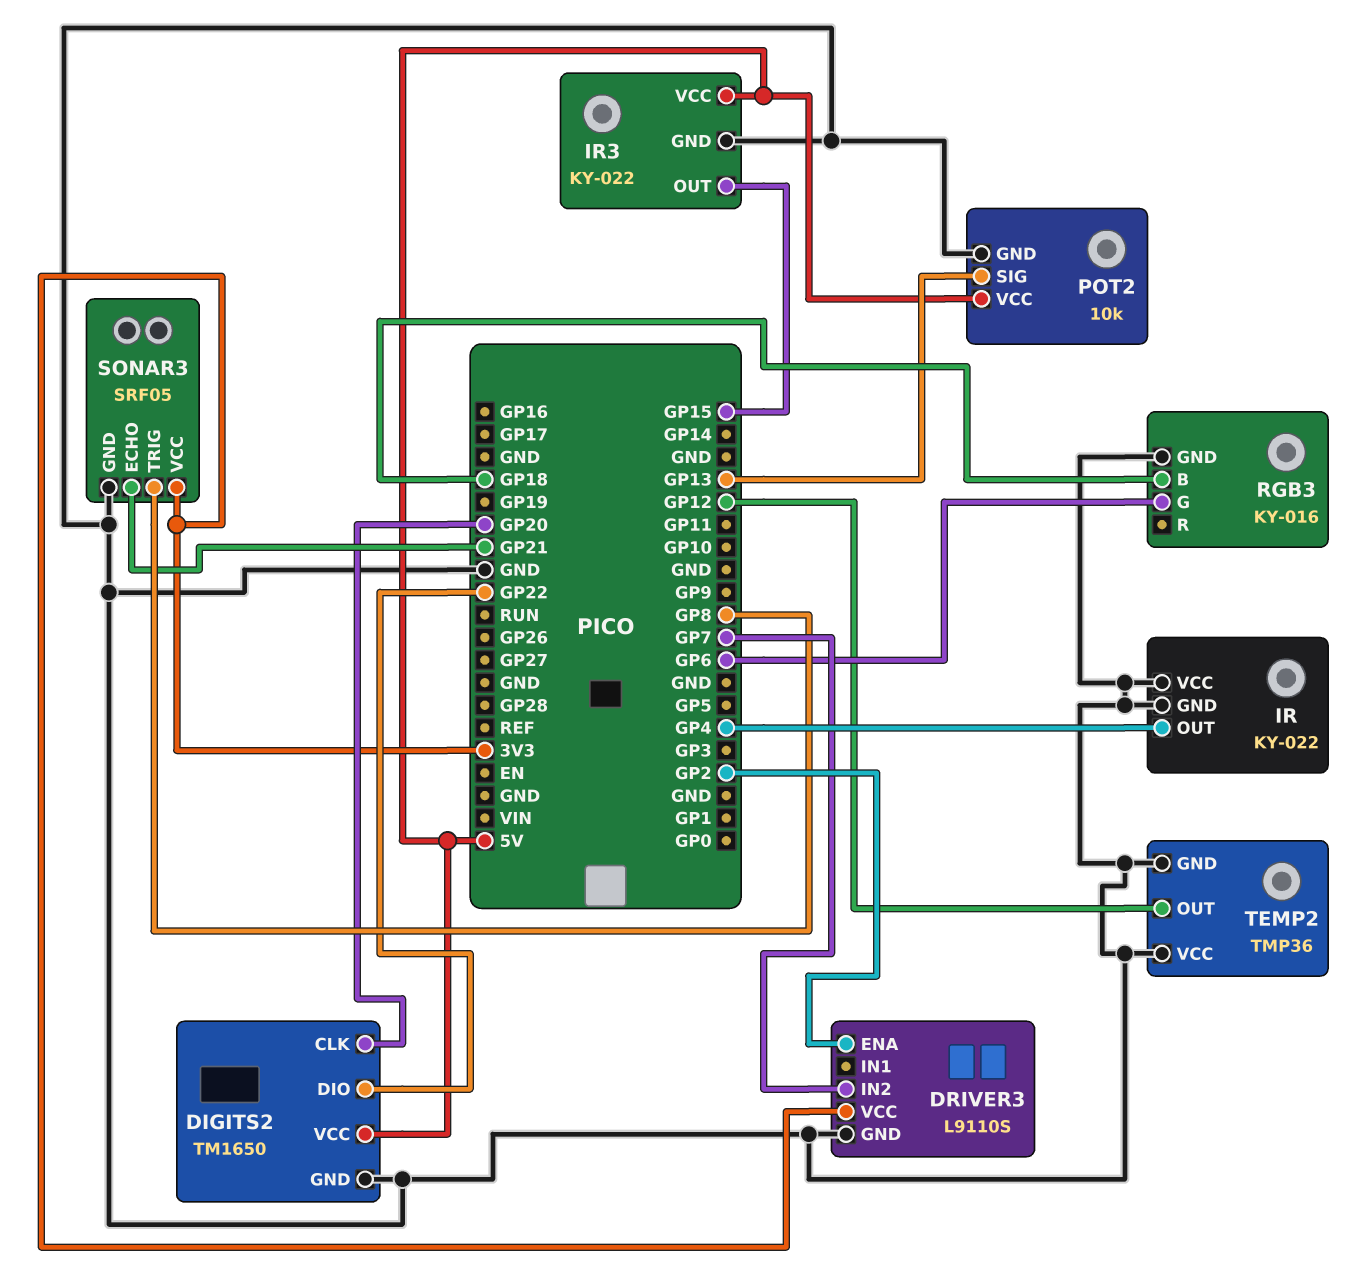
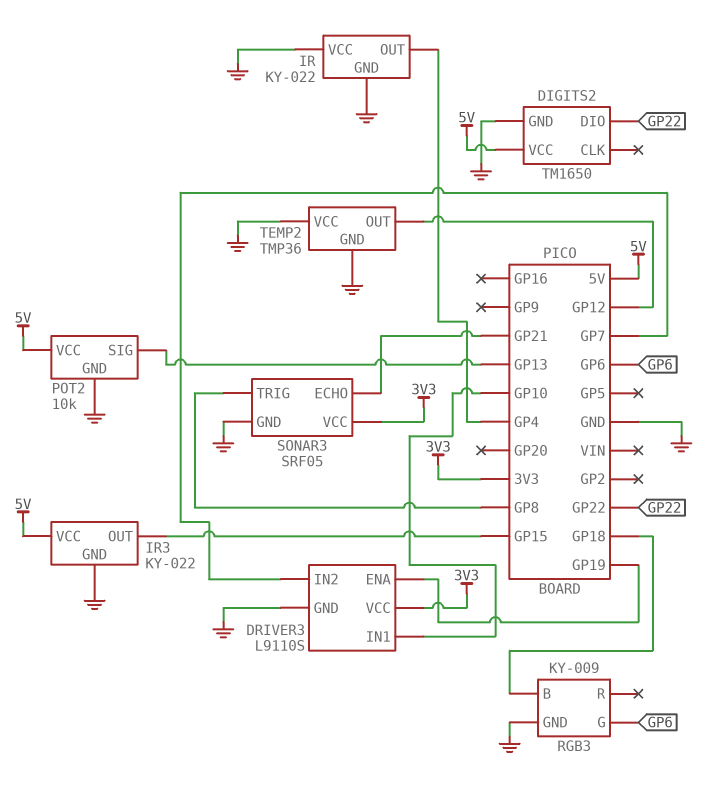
DIGITS2 pin CLK: GP20 -> none
DRIVER3 pin ENA: GP2 -> GP19
DRIVER3 pin IN1: none -> GP10
RGB3: KY-016 -> KY-009

